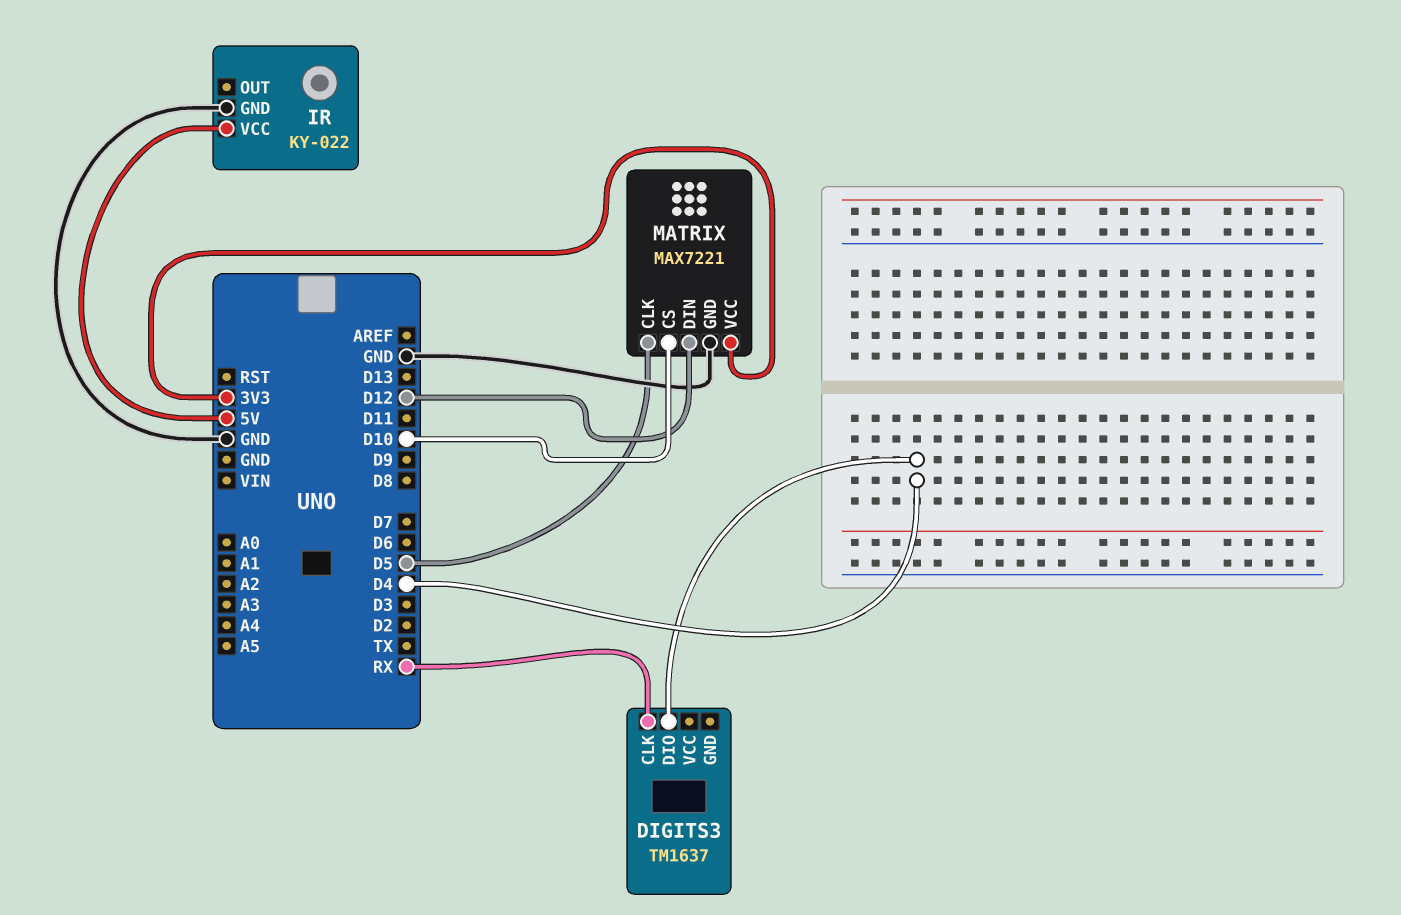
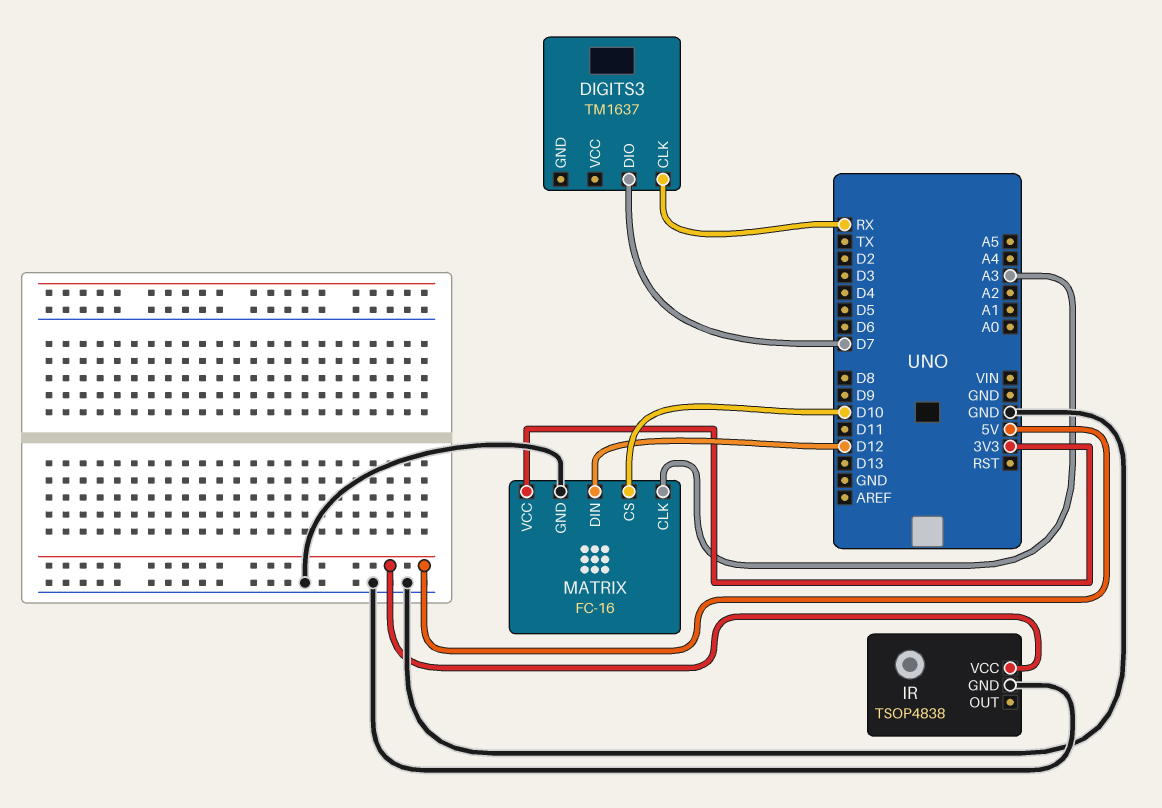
DIGITS3 pin DIO: D4 -> D7
IR: KY-022 -> TSOP4838
MATRIX: MAX7221 -> FC-16
MATRIX pin CLK: D5 -> A3

